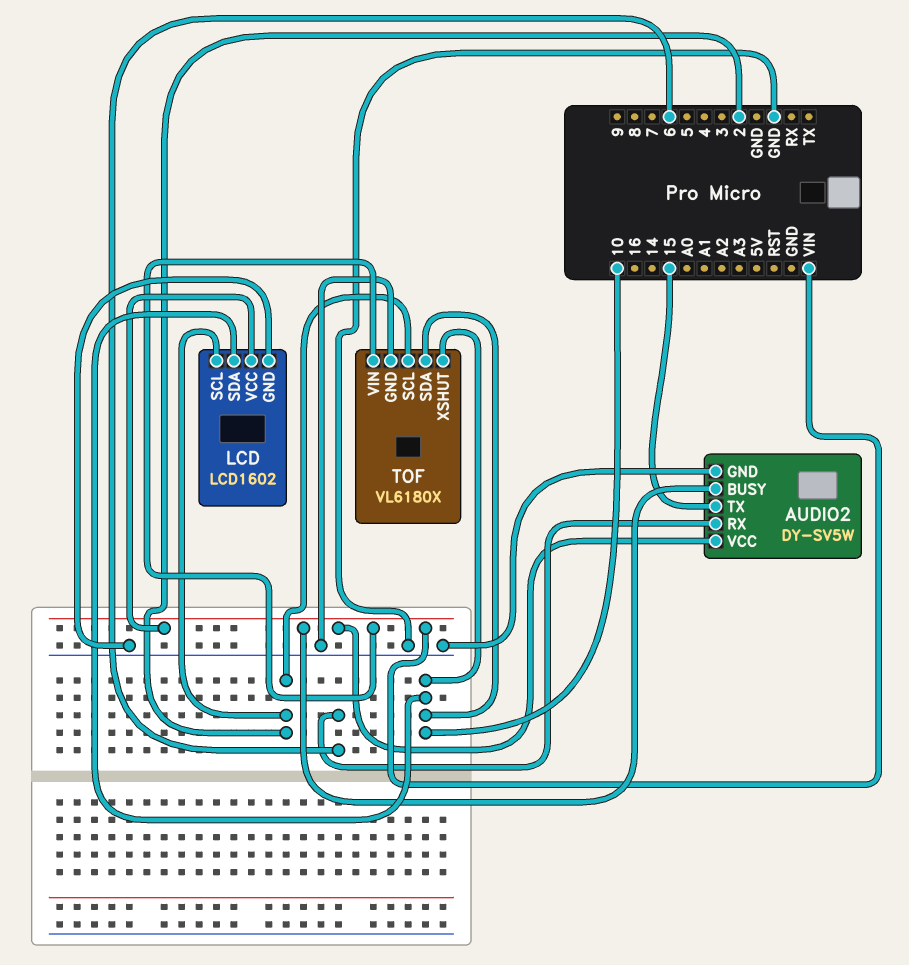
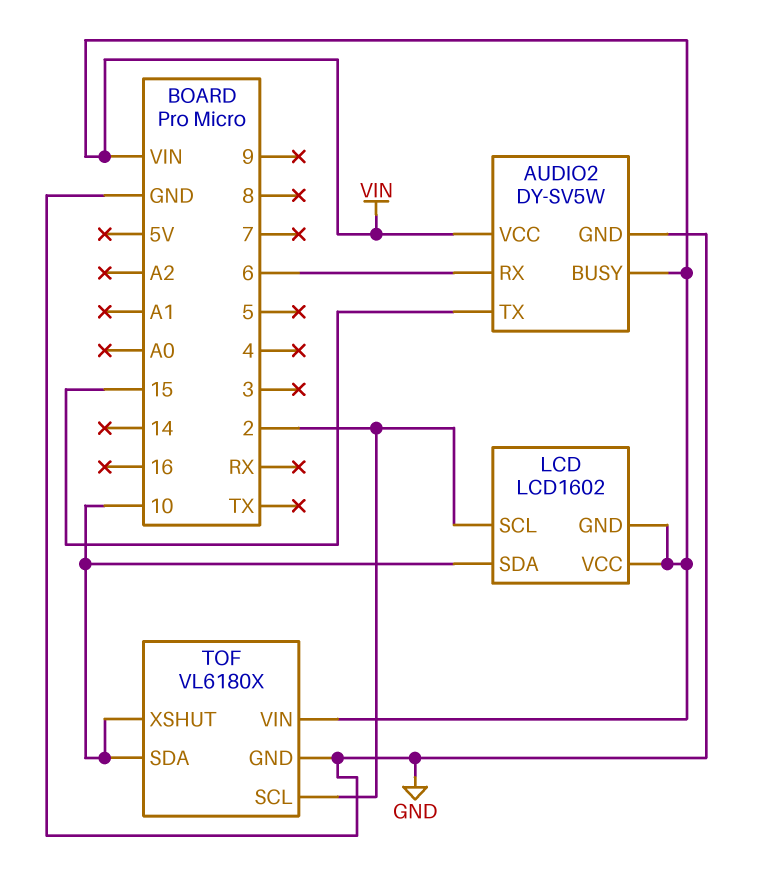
LCD pin GND: GND -> VIN

